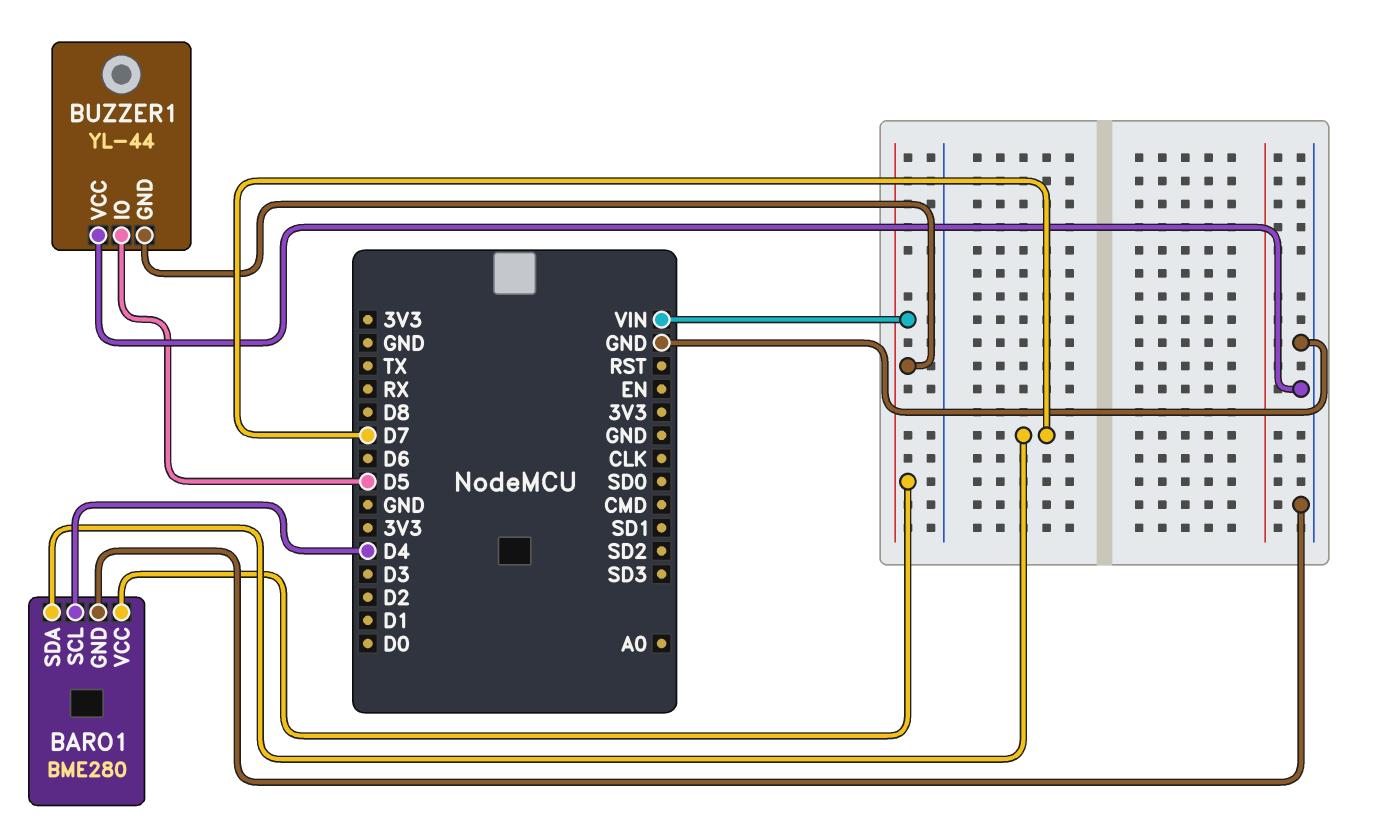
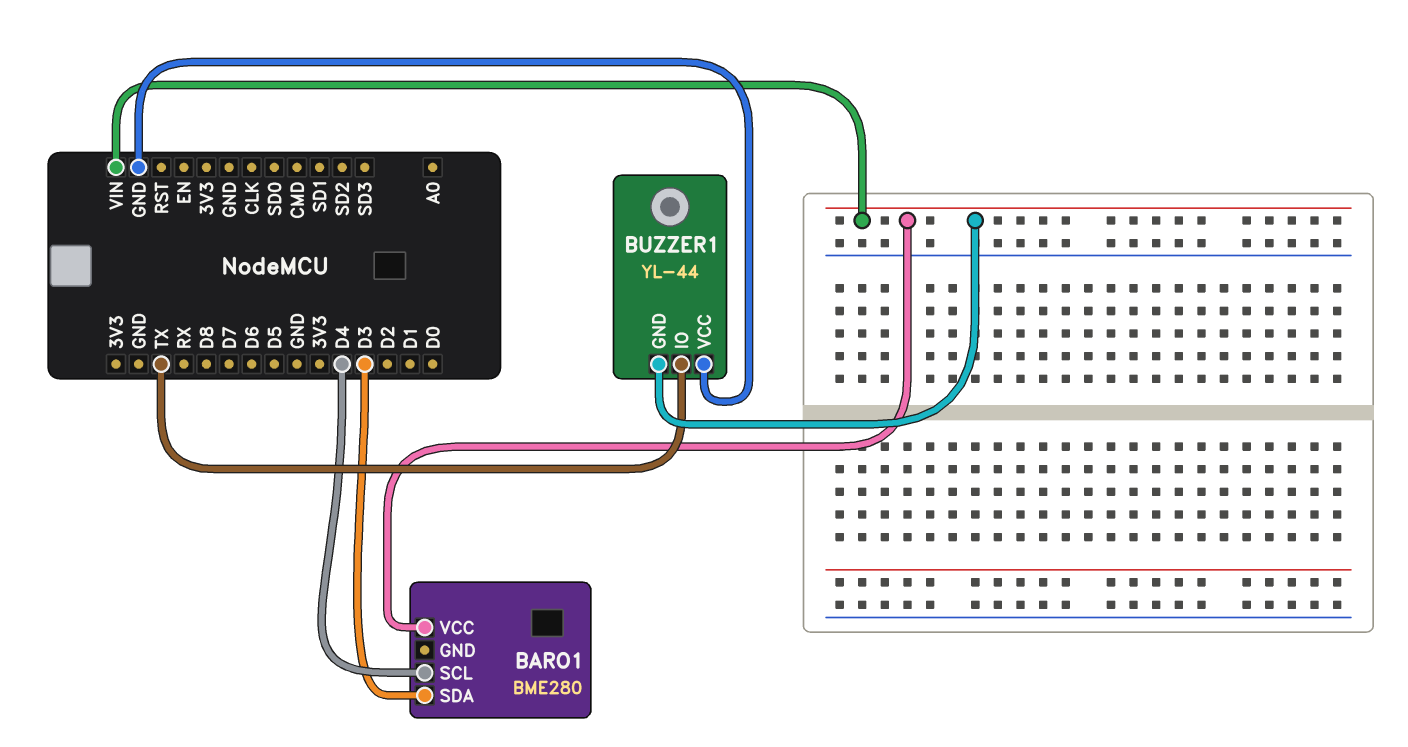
BARO1 pin GND: GND -> none
BARO1 pin SDA: D7 -> D3
BUZZER1 pin IO: D5 -> TX

